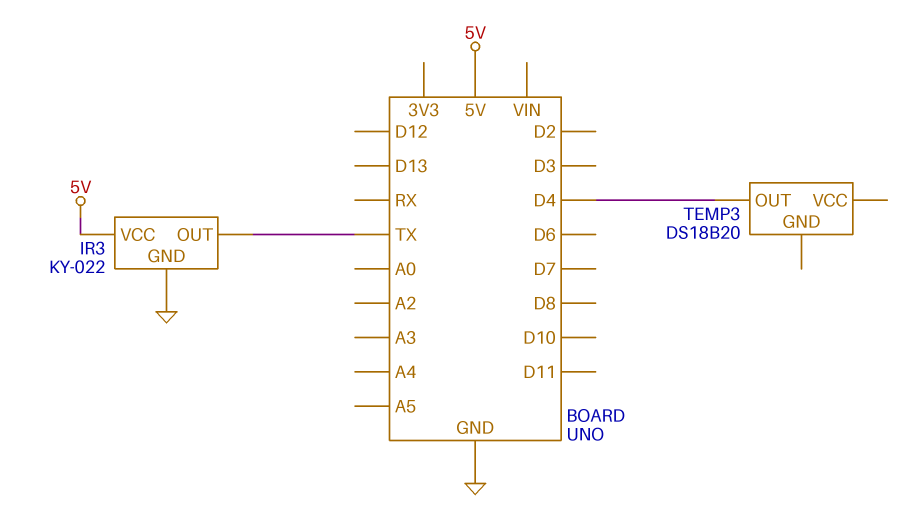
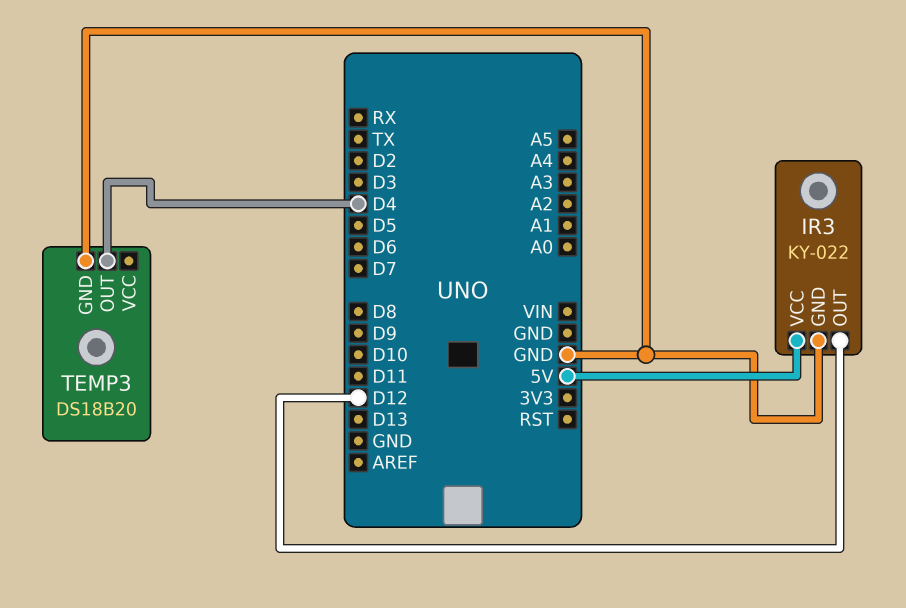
IR3 pin OUT: TX -> D12
TEMP3 pin GND: none -> GND

